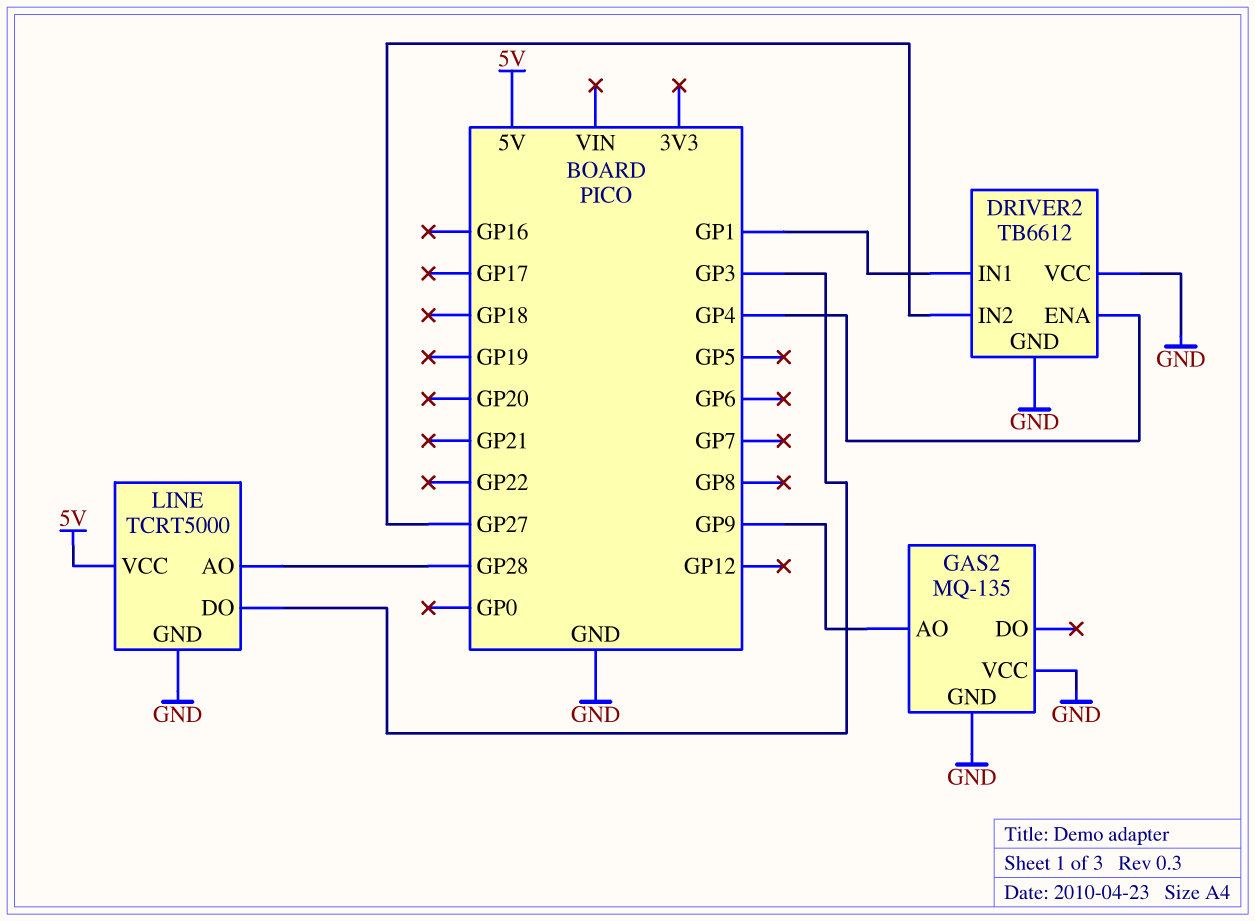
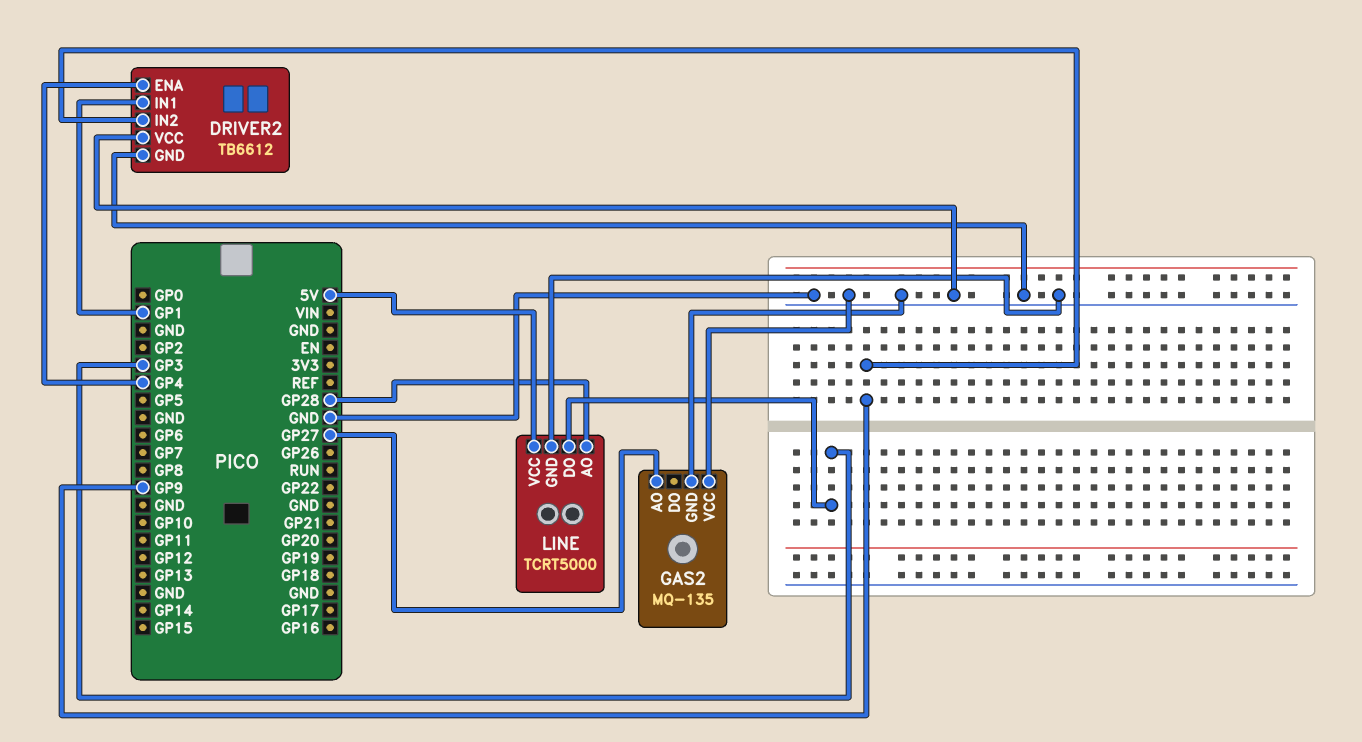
DRIVER2 pin IN2: GP27 -> GP9
GAS2 pin AO: GP9 -> GP27

